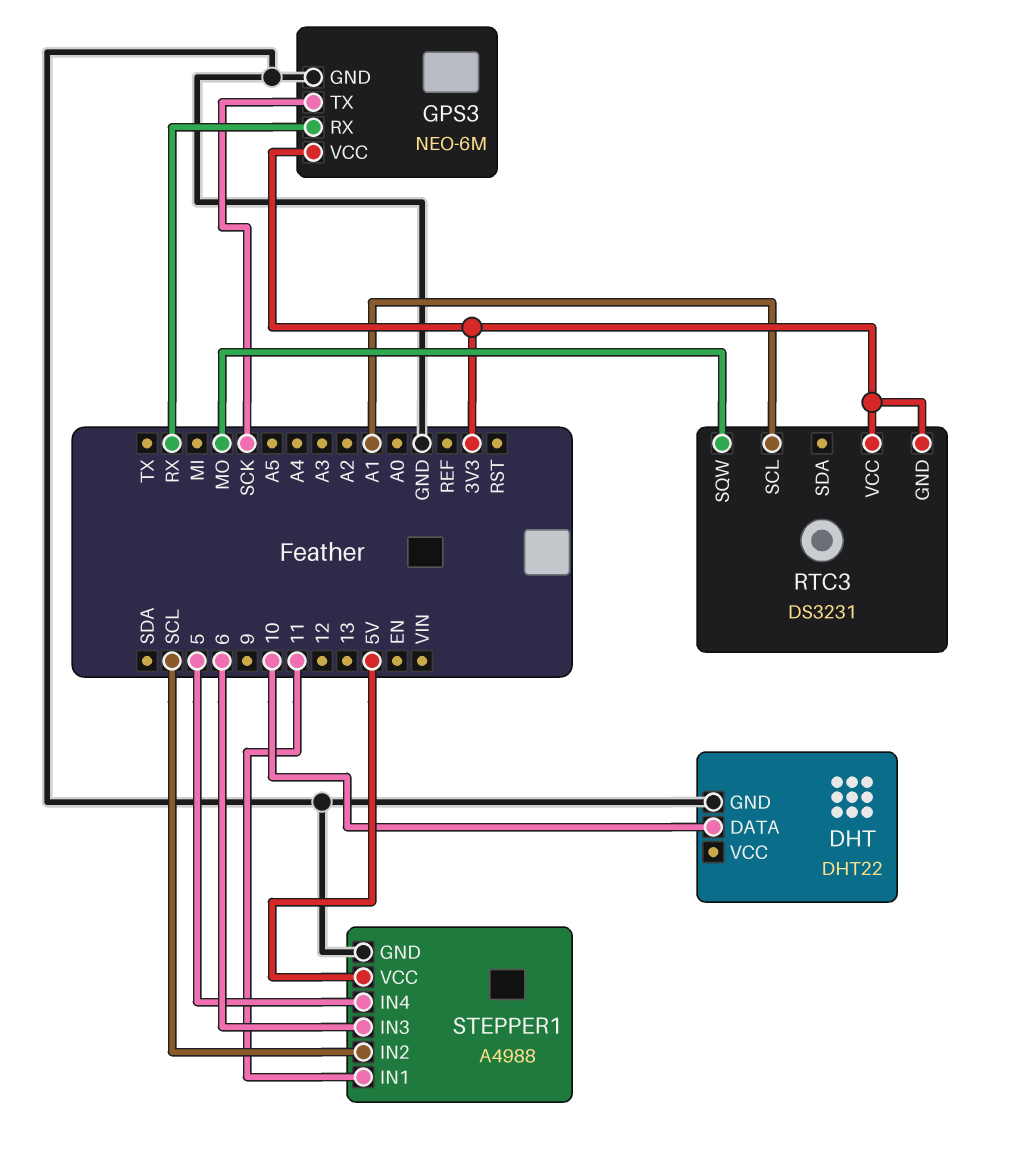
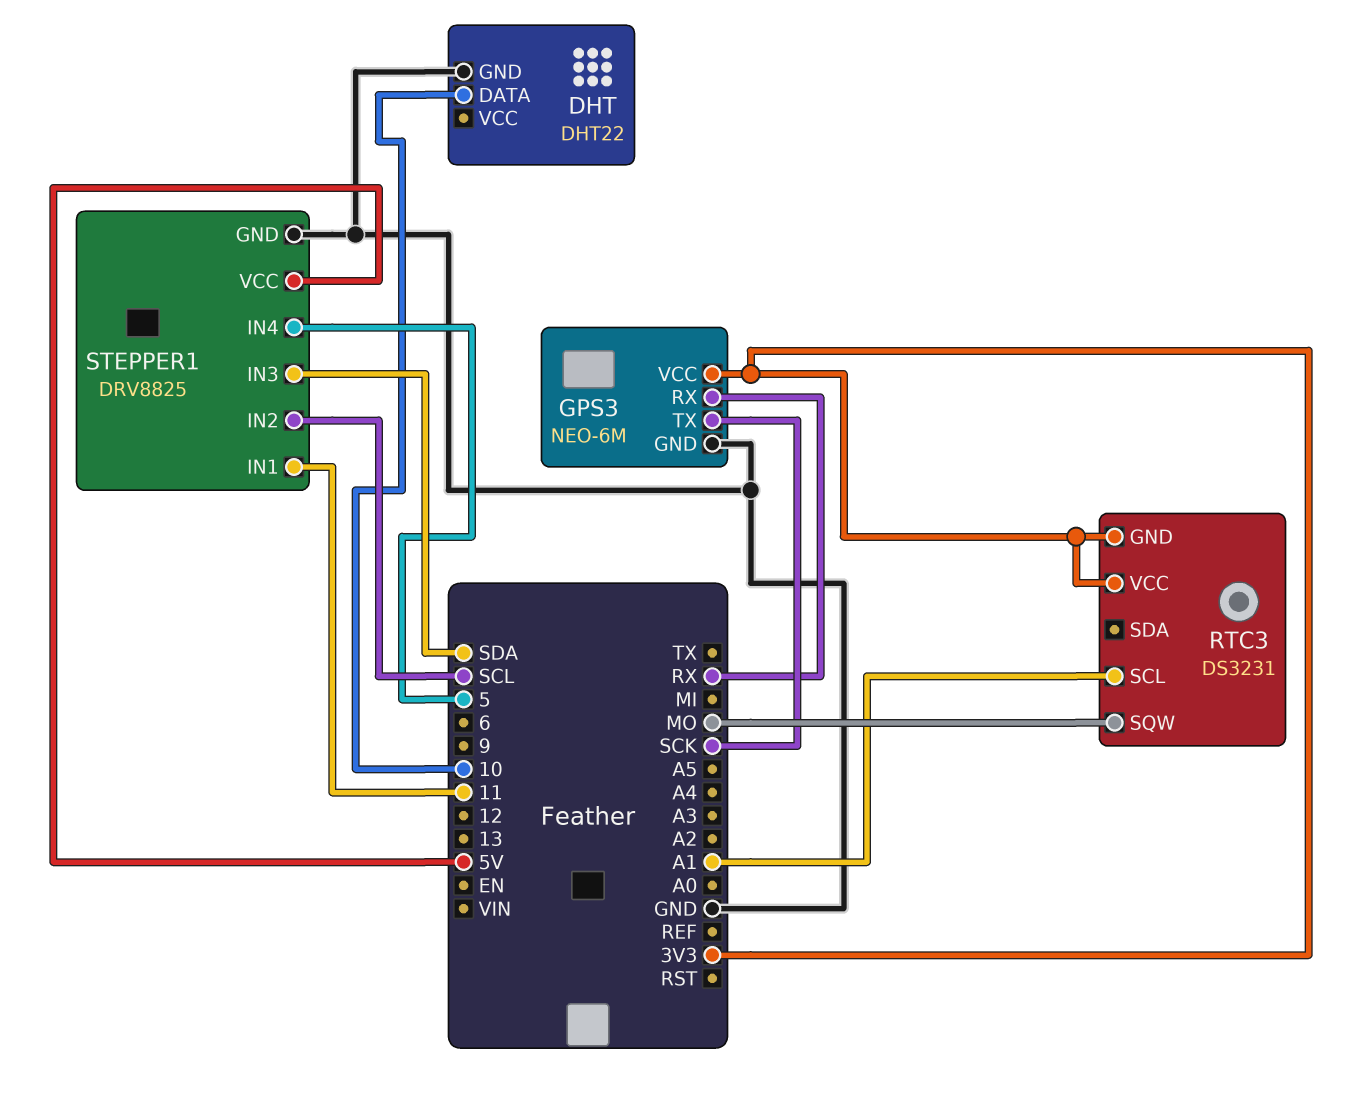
STEPPER1: A4988 -> DRV8825
STEPPER1 pin IN3: 6 -> SDA

